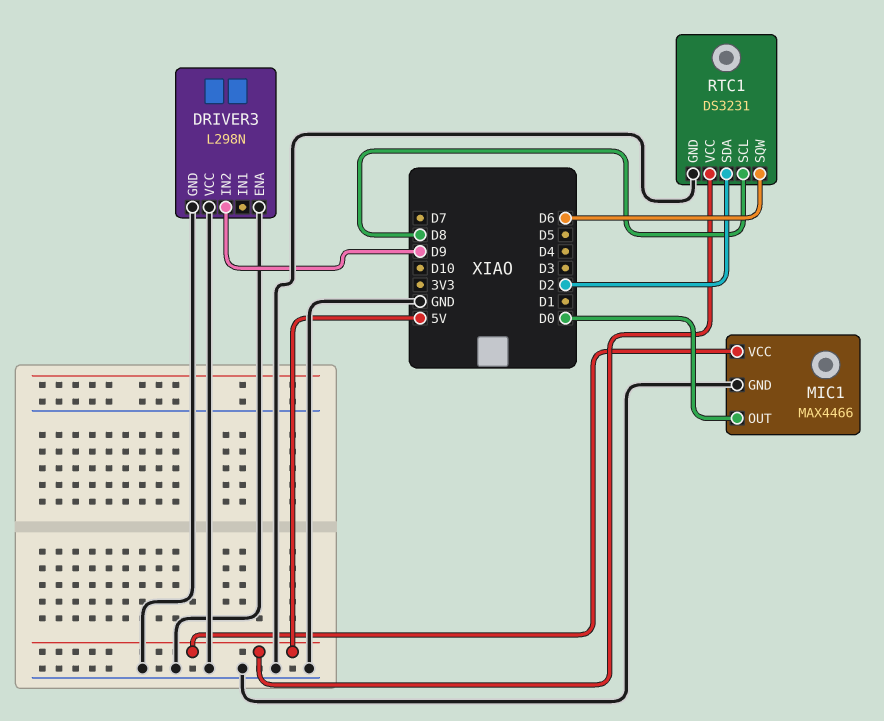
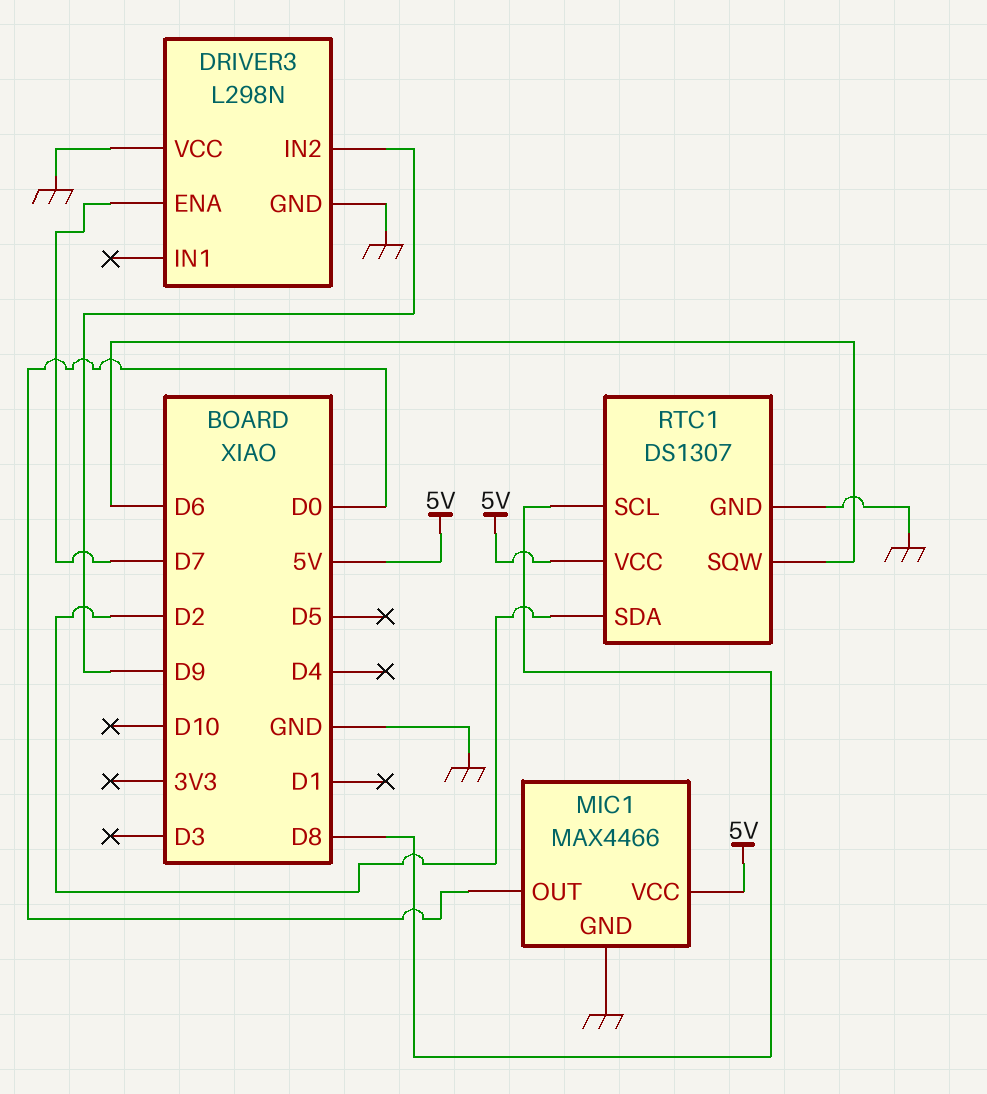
DRIVER3 pin ENA: GND -> D7
RTC1: DS3231 -> DS1307

